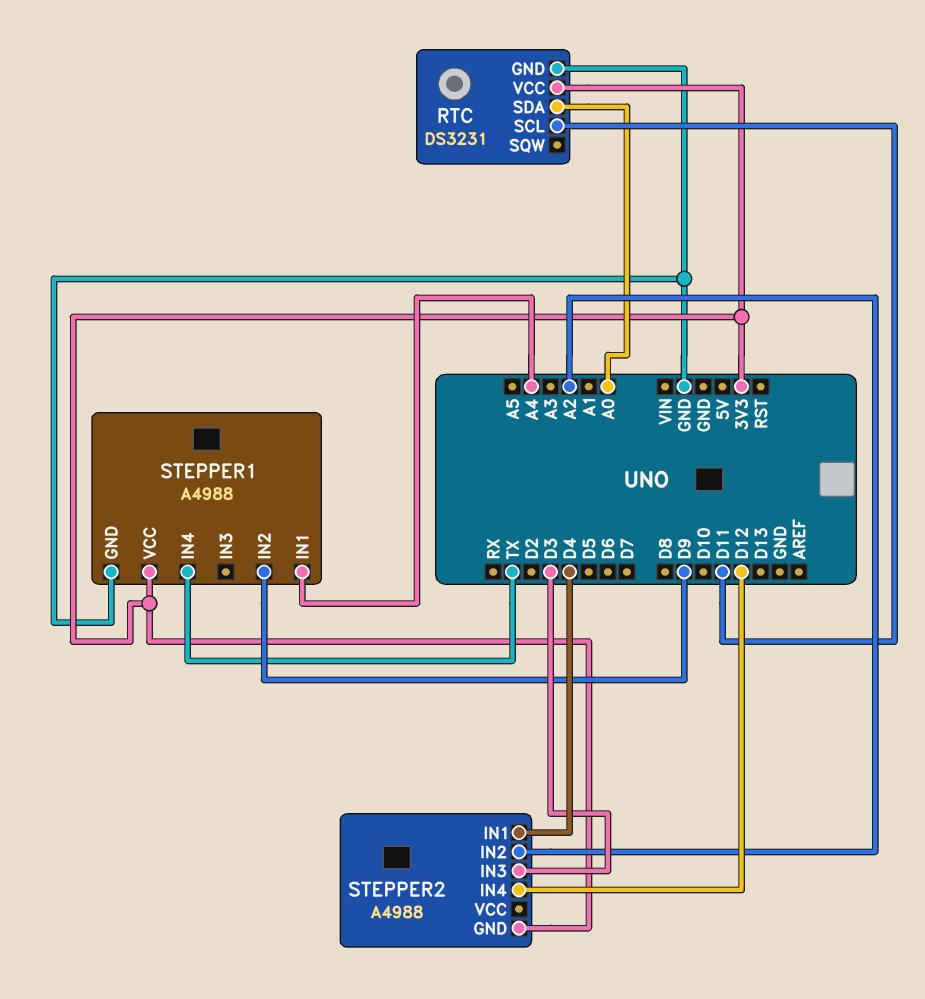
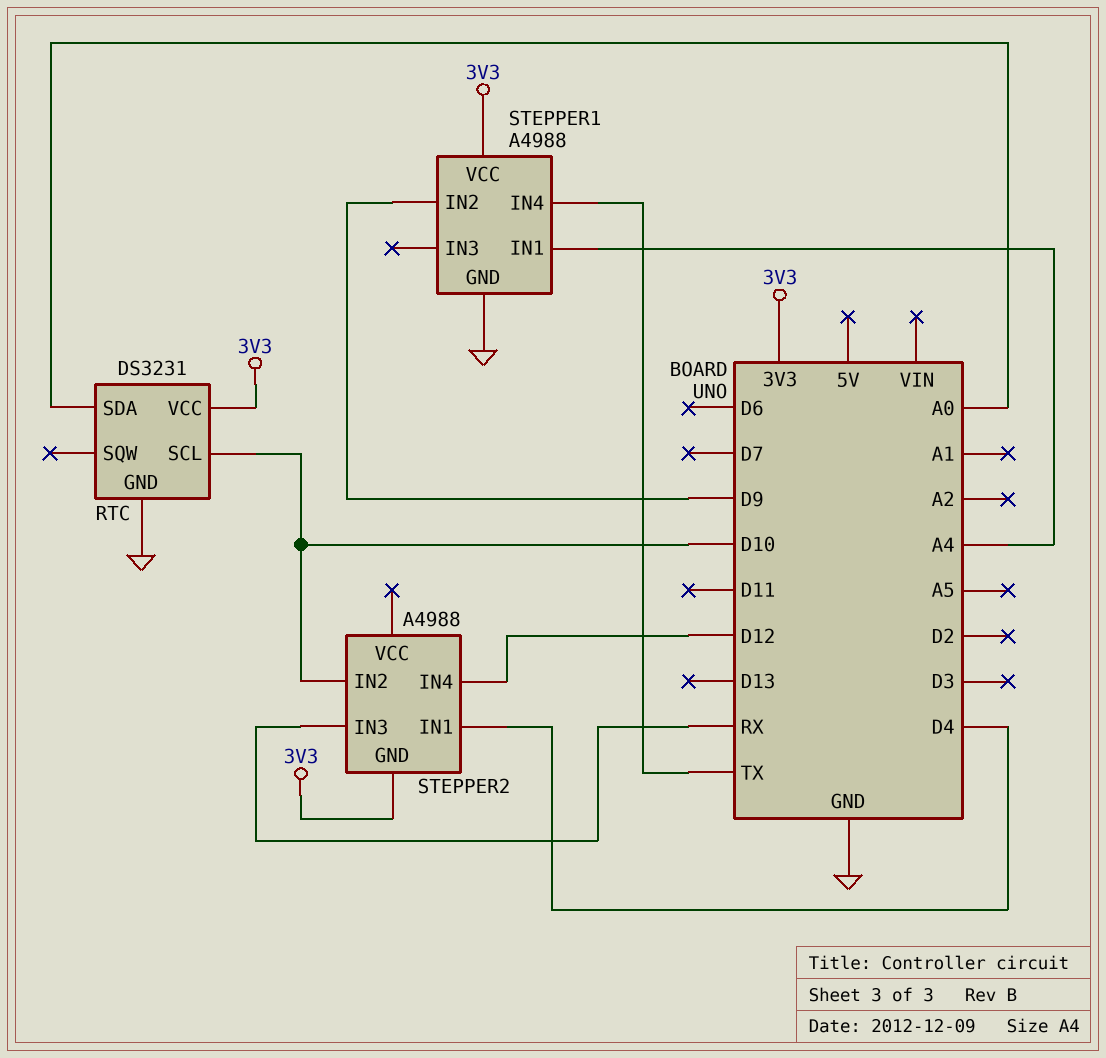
RTC pin SCL: D11 -> D10
STEPPER2 pin IN2: A2 -> D10
STEPPER2 pin IN3: D3 -> RX

